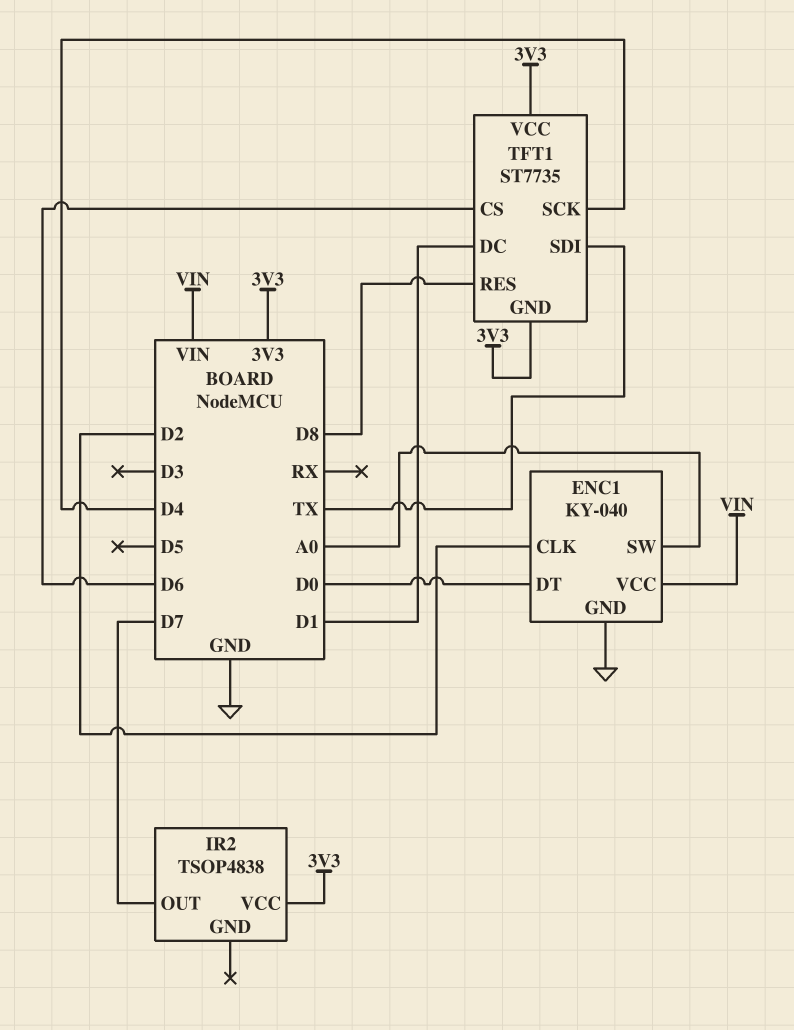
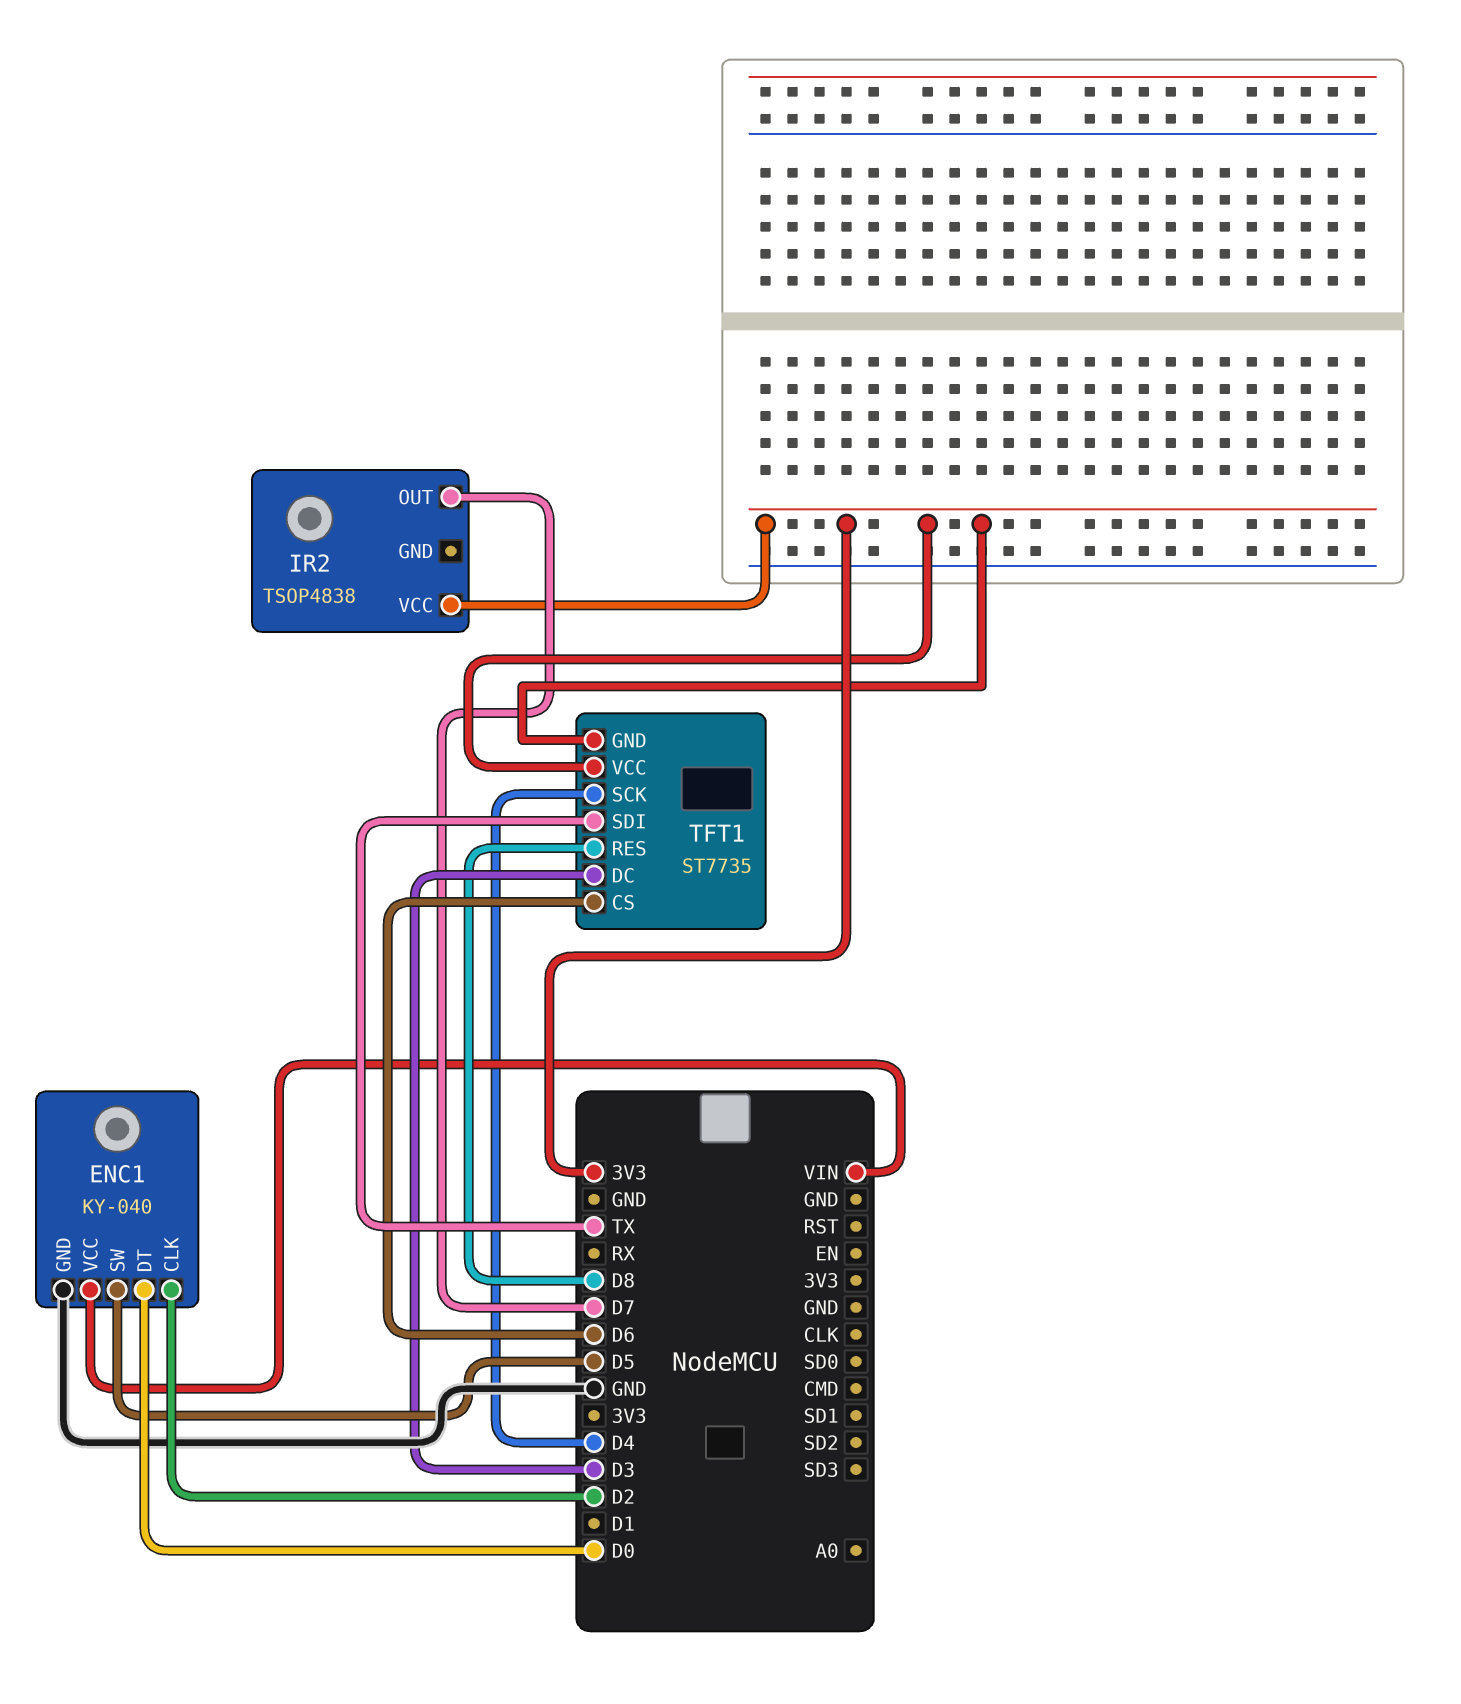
ENC1 pin SW: A0 -> D5
TFT1 pin DC: D1 -> D3

